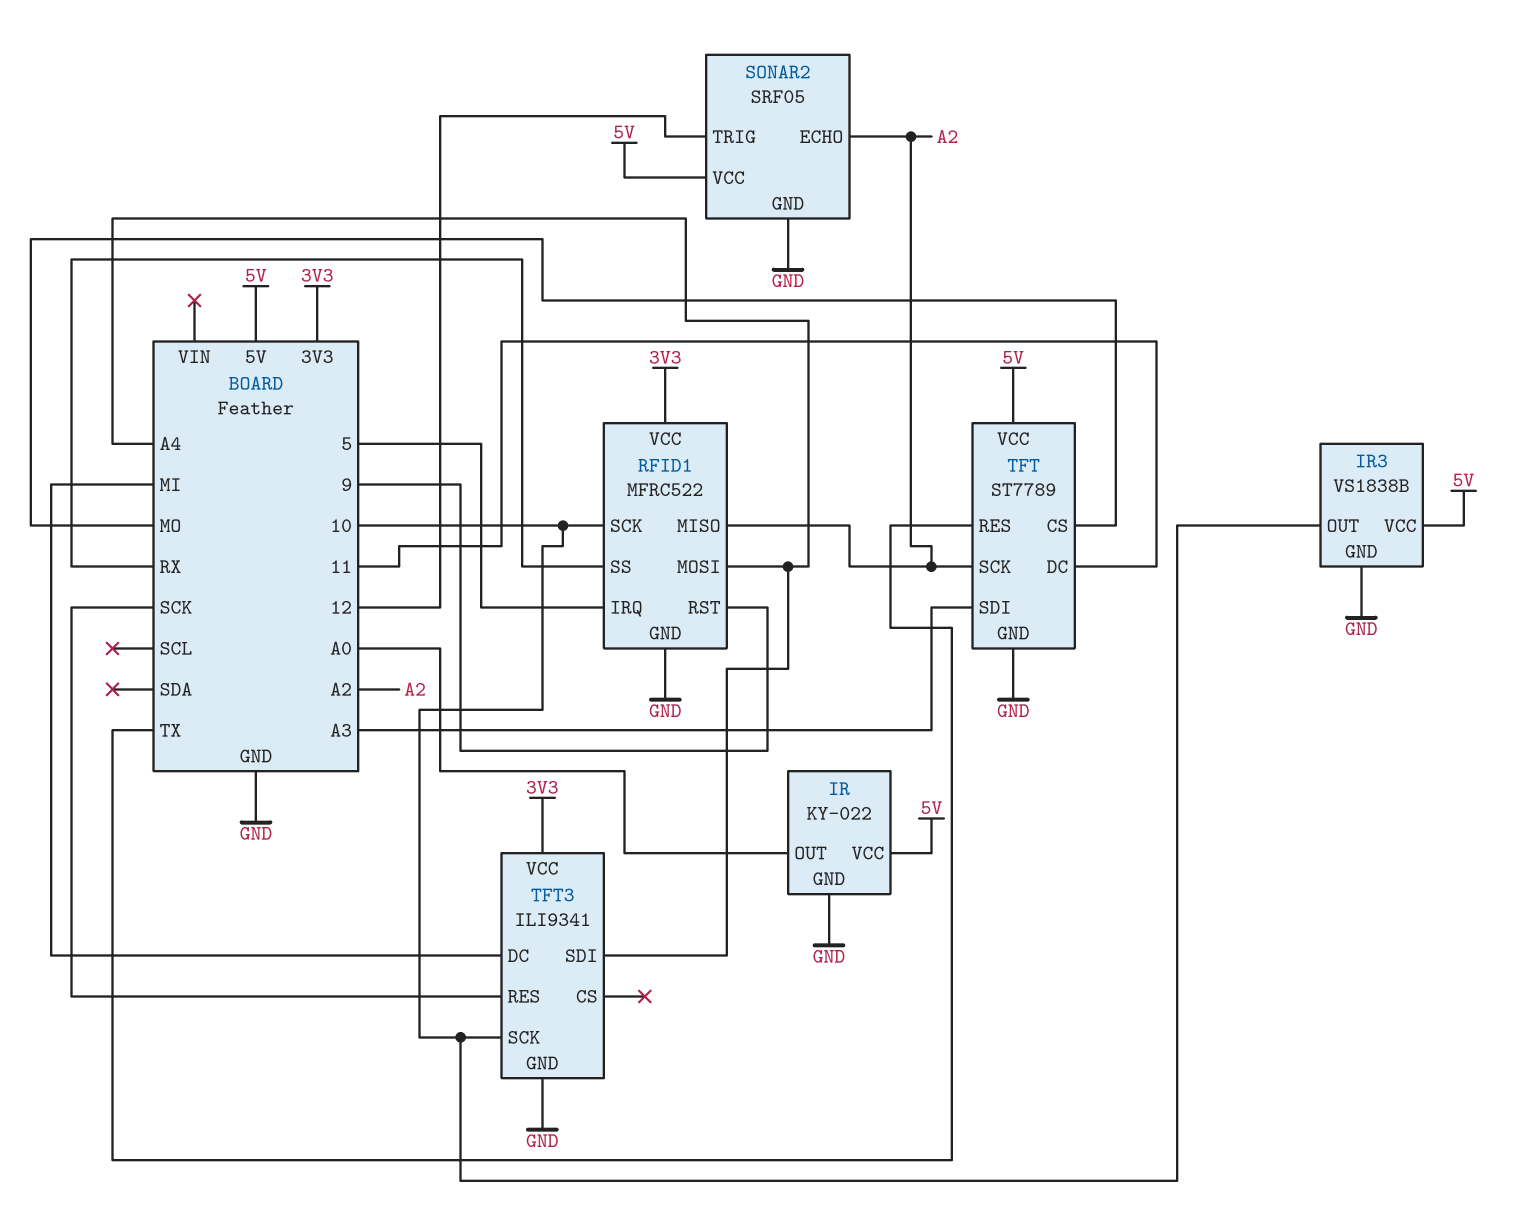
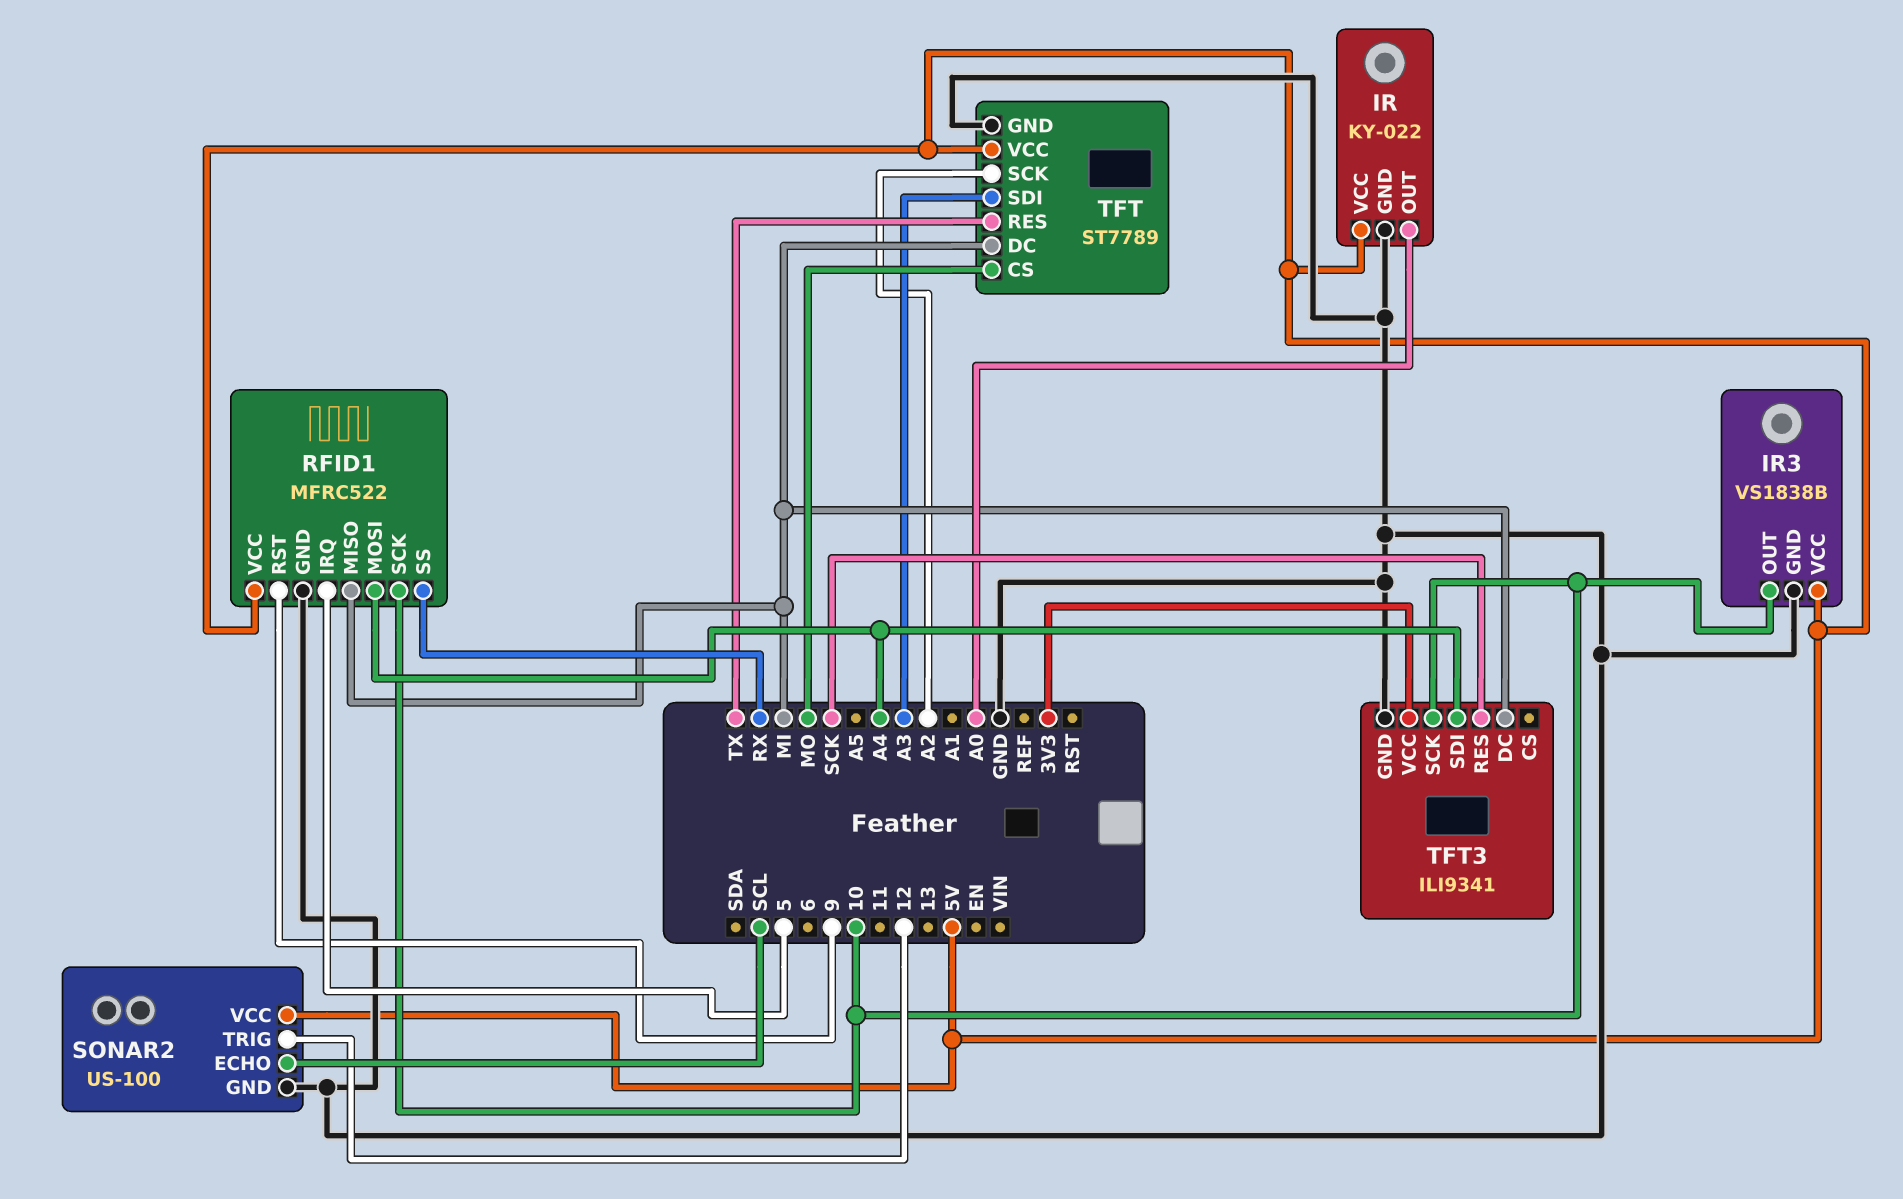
RFID1 pin MISO: A2 -> MI
RFID1 pin VCC: 3V3 -> 5V
SONAR2: SRF05 -> US-100
SONAR2 pin ECHO: A2 -> SCL
TFT pin DC: 11 -> MI

